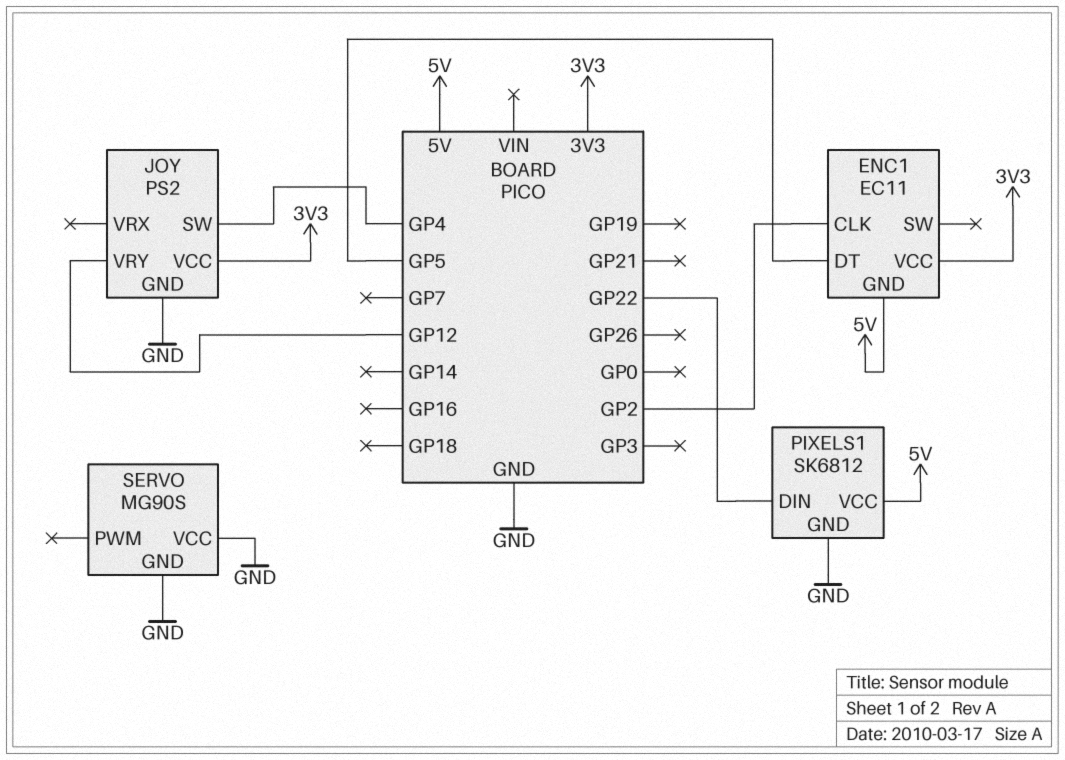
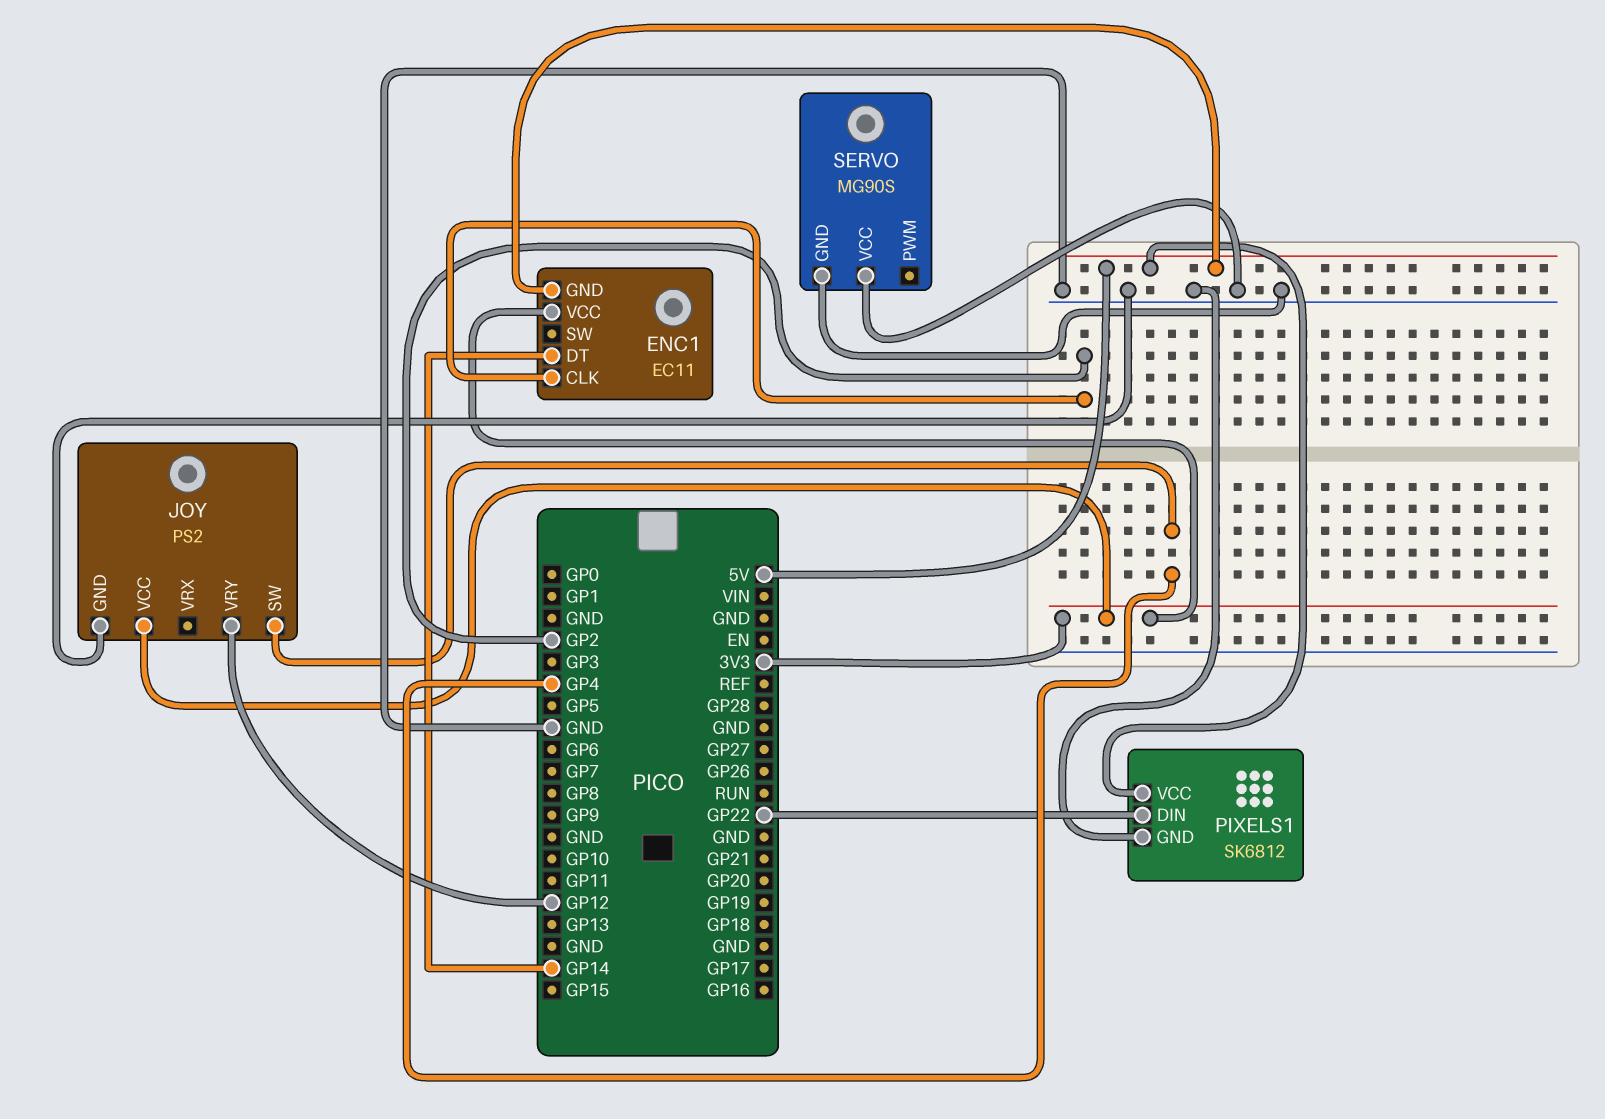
ENC1 pin DT: GP5 -> GP14

